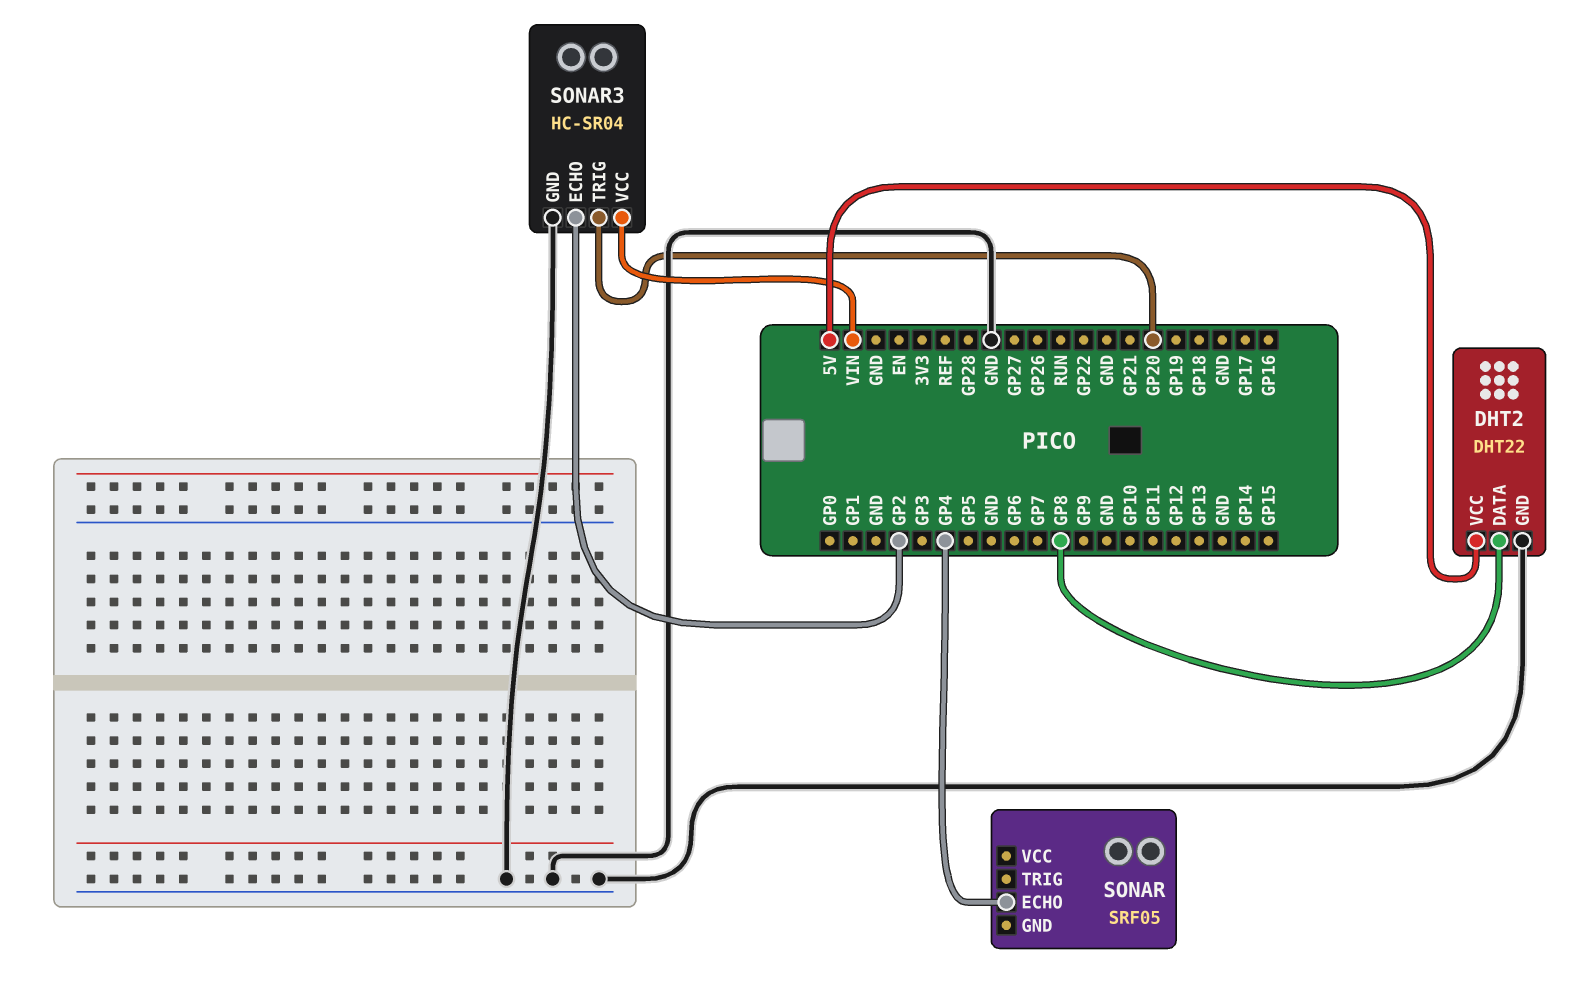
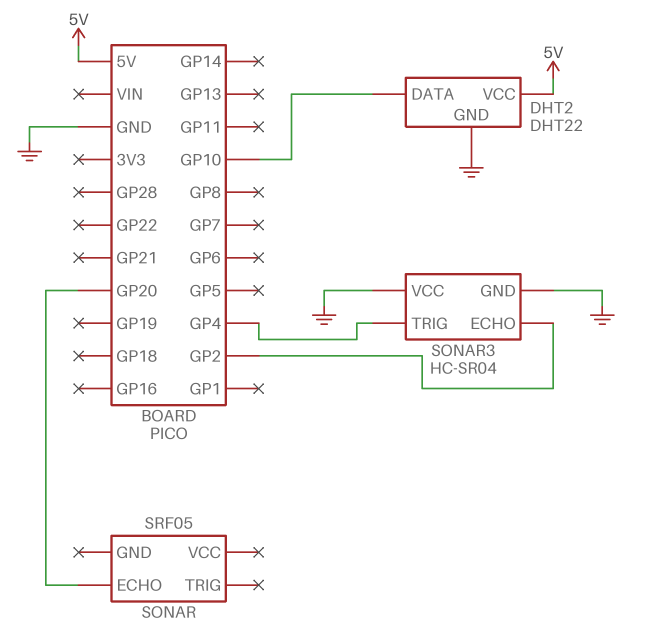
DHT2 pin DATA: GP8 -> GP10
SONAR pin ECHO: GP4 -> GP20
SONAR3 pin TRIG: GP20 -> GP4
SONAR3 pin VCC: VIN -> GND

